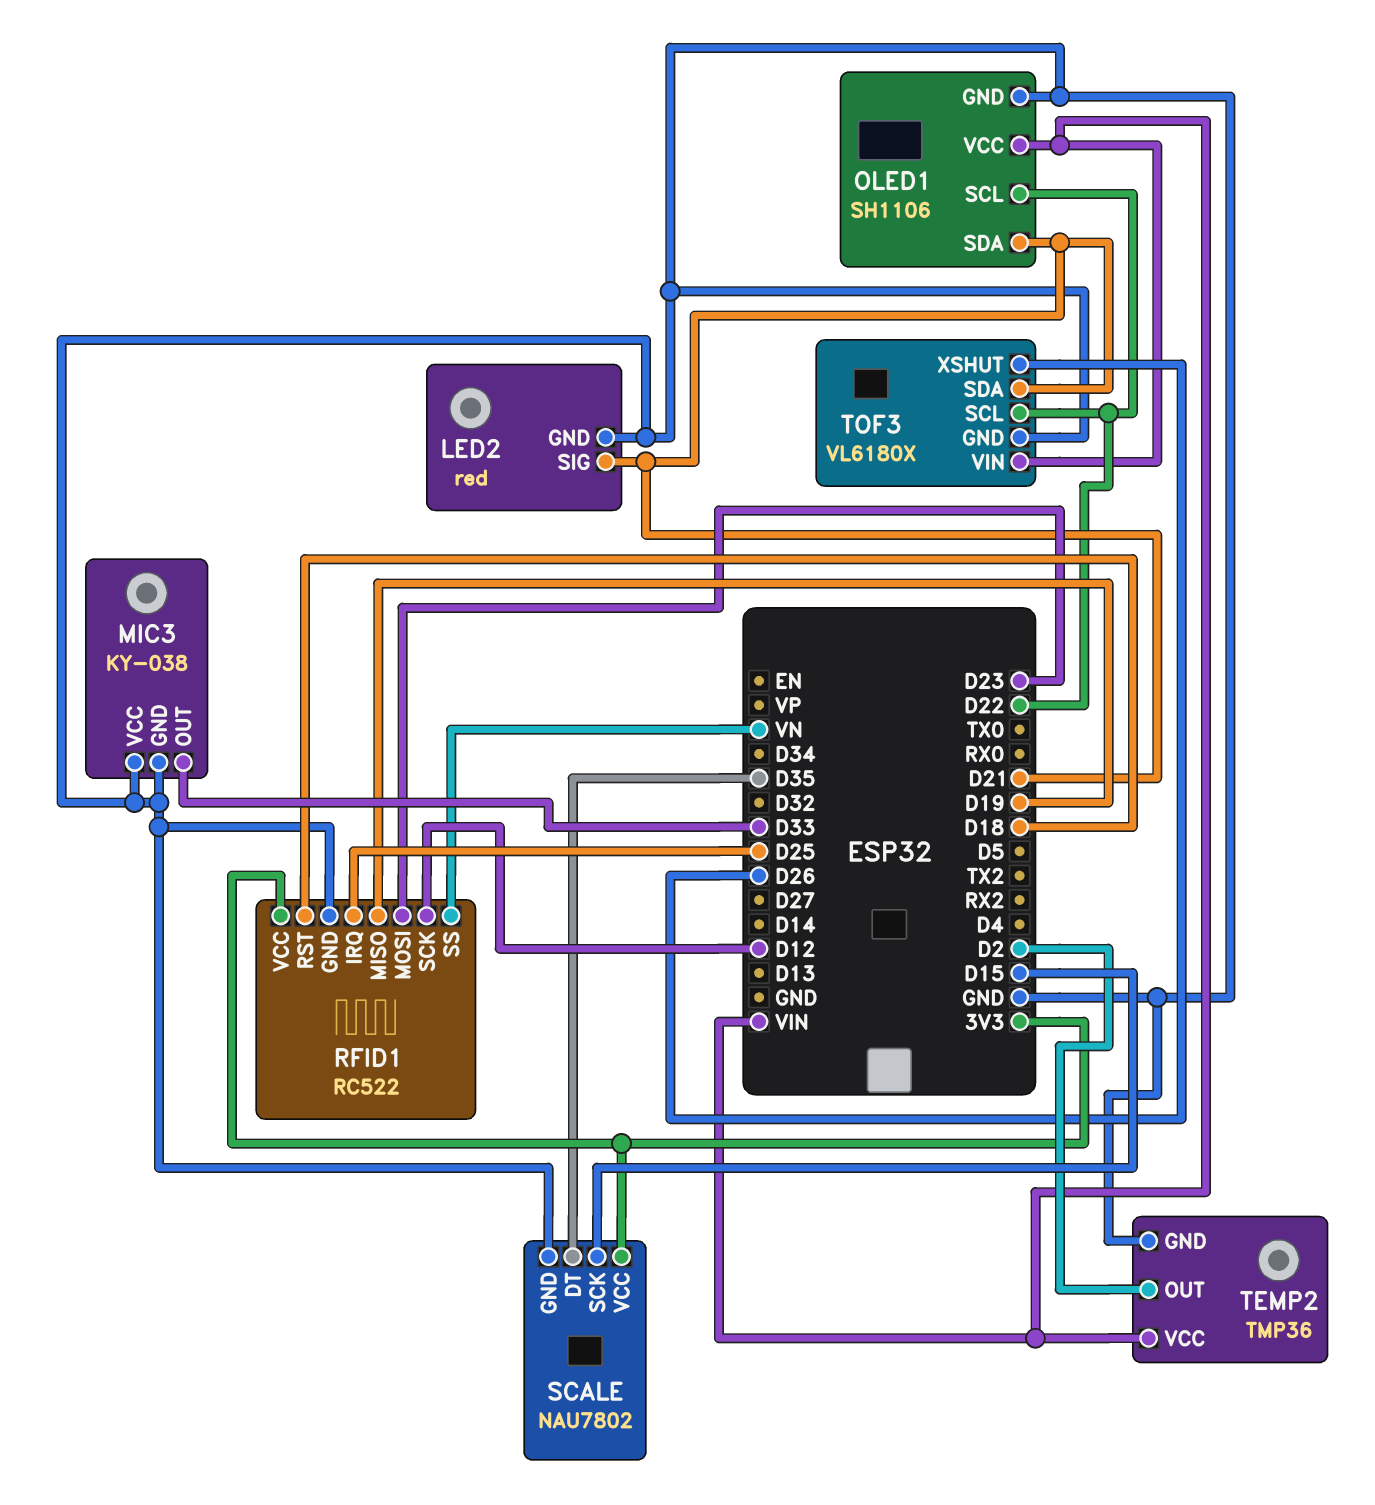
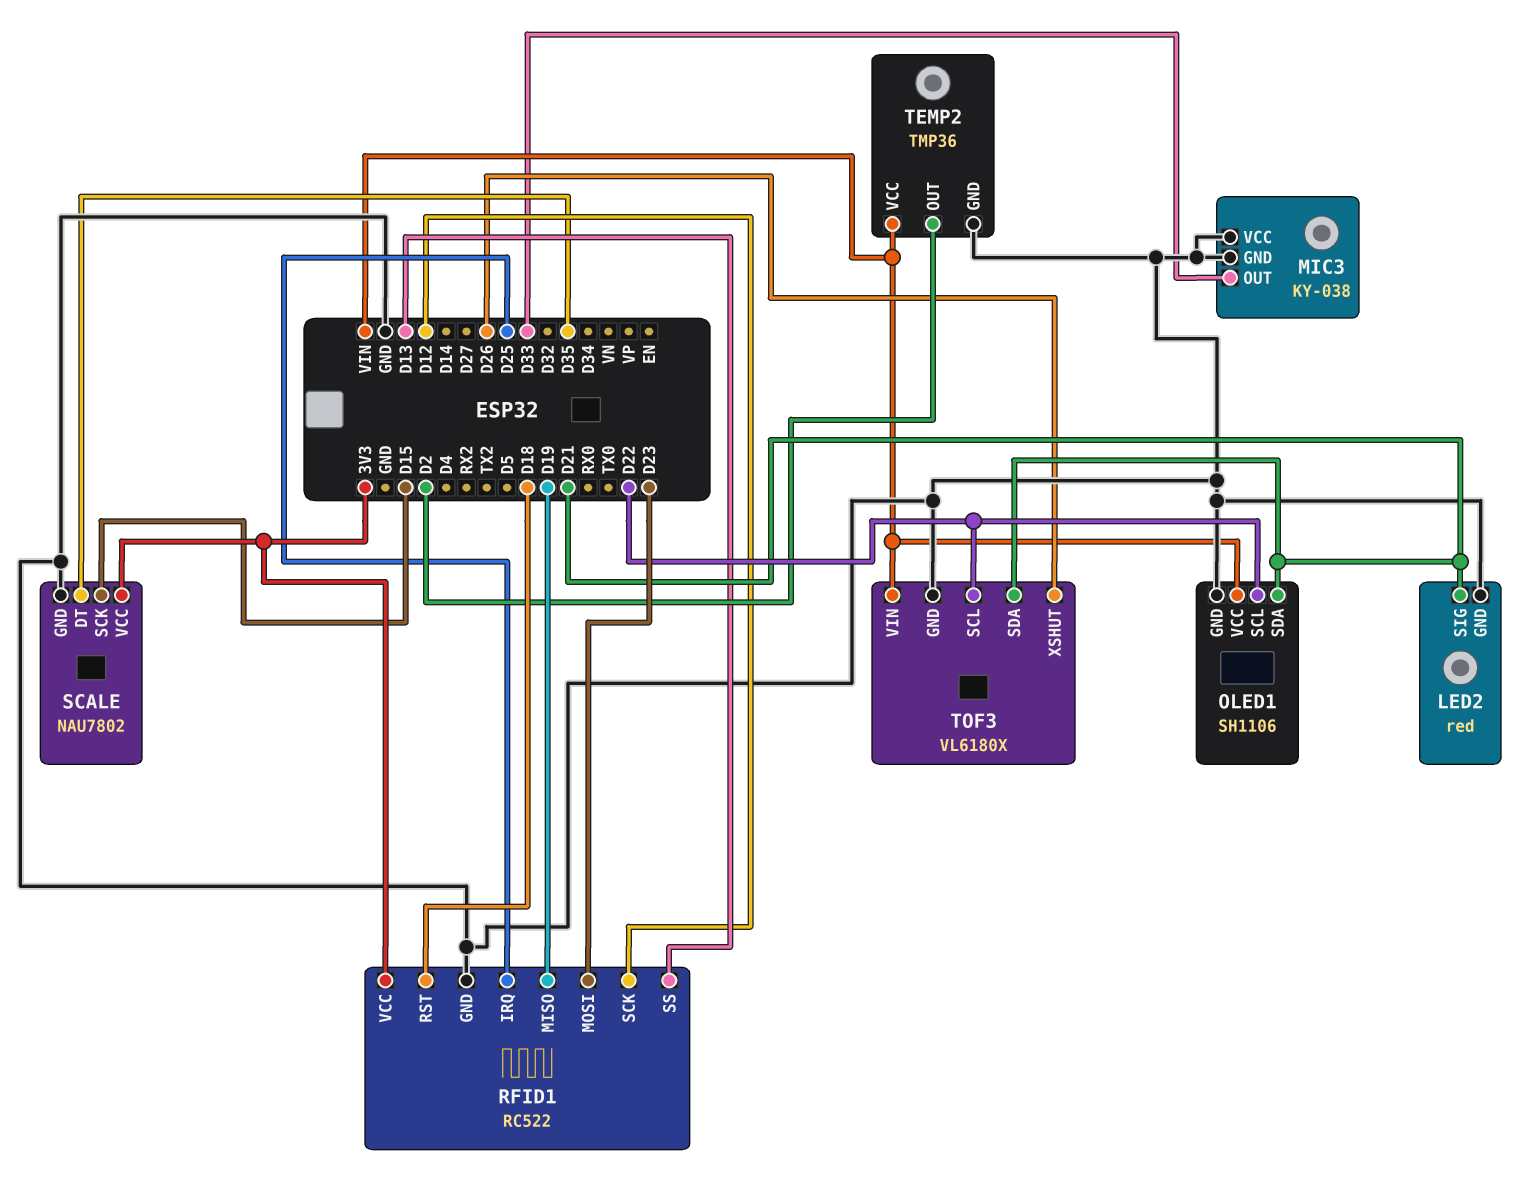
RFID1 pin SS: VN -> D13

